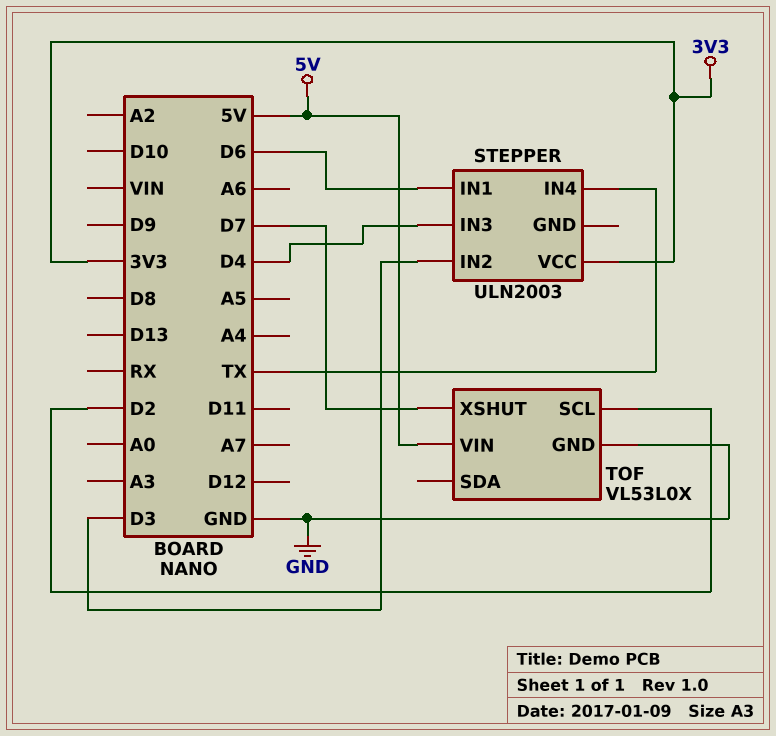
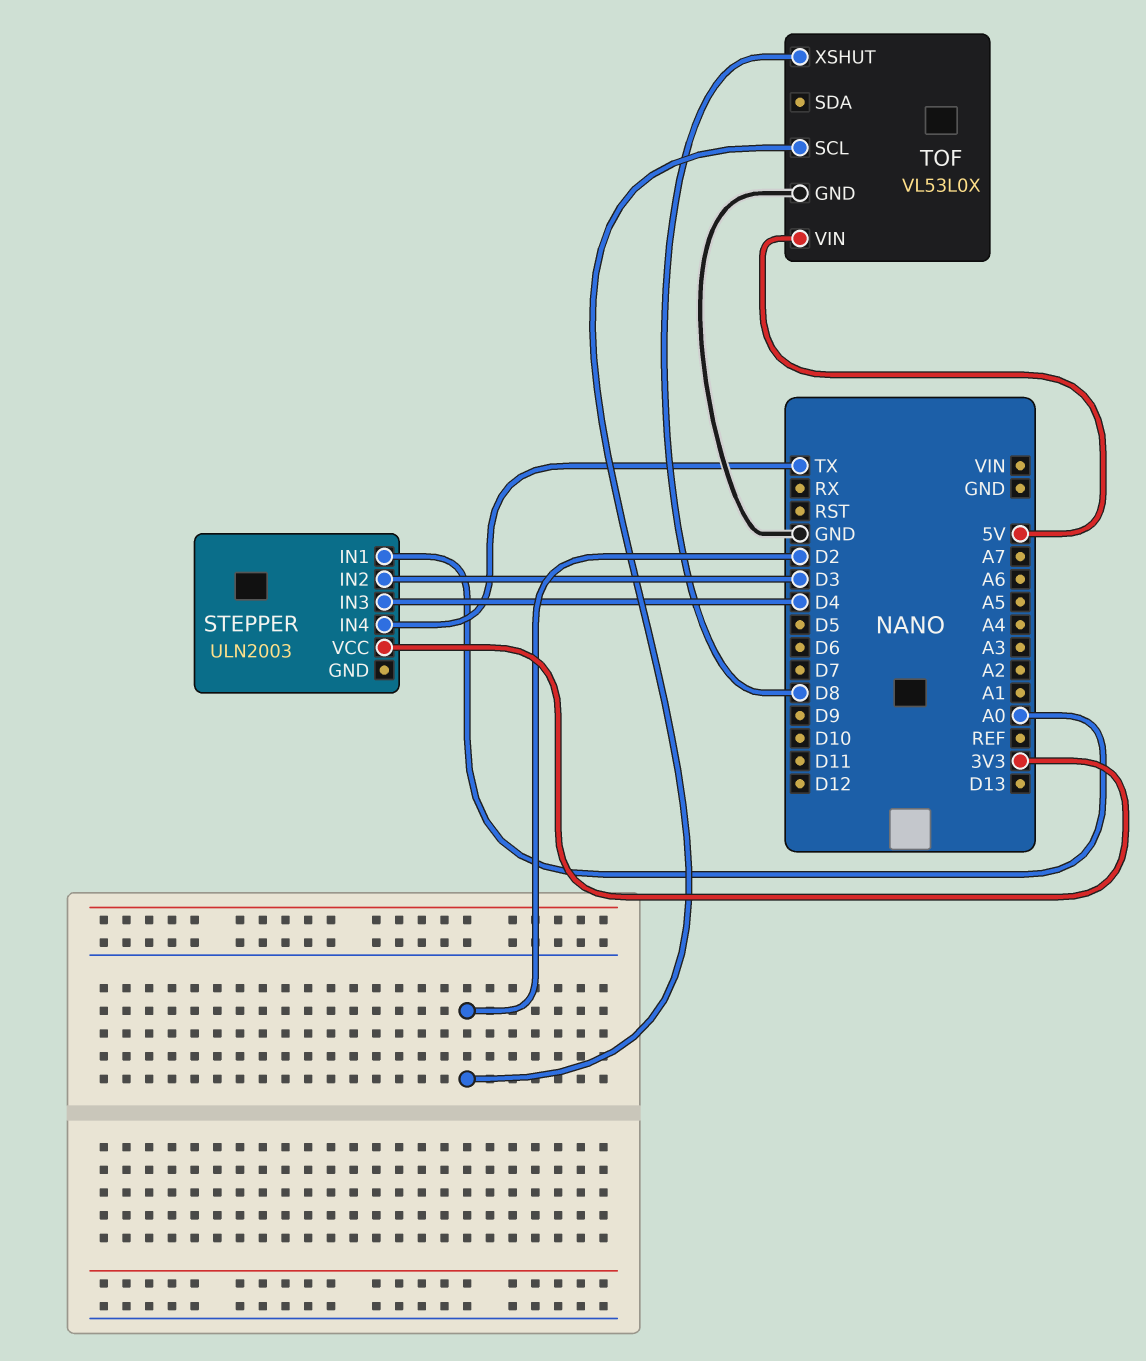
STEPPER pin IN1: D6 -> A0
TOF pin XSHUT: D7 -> D8

